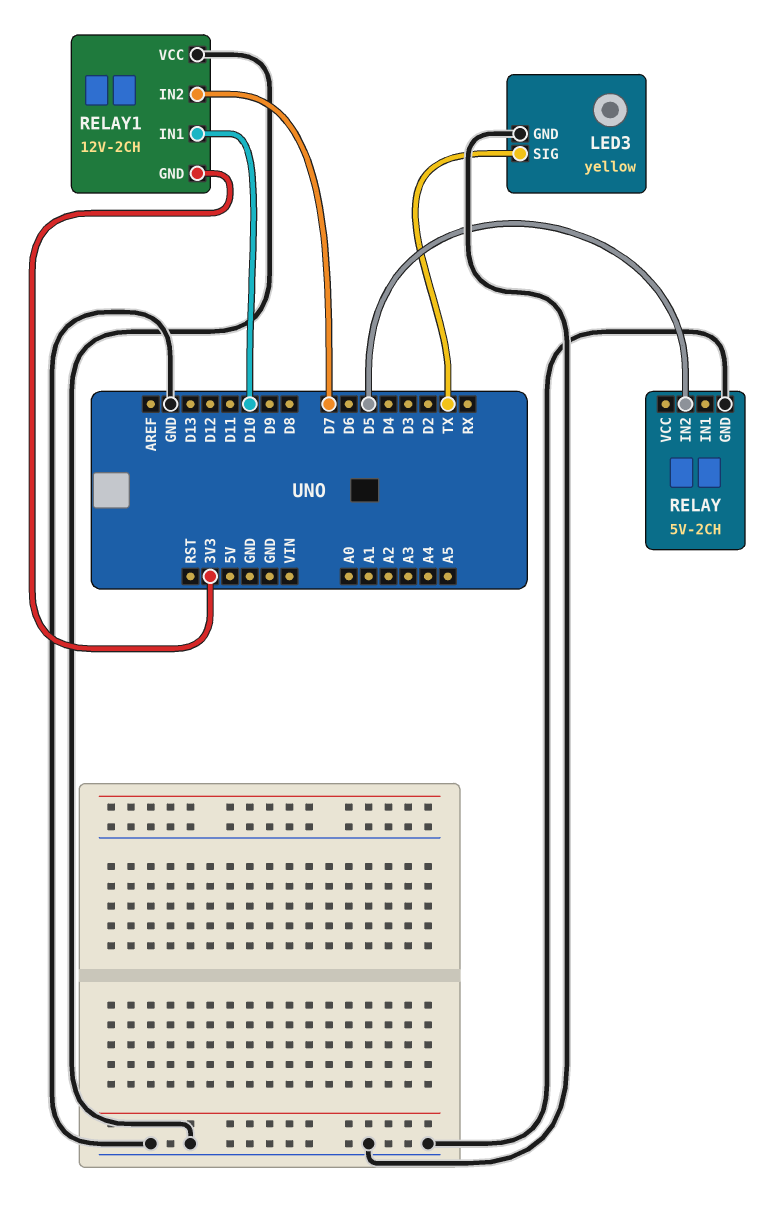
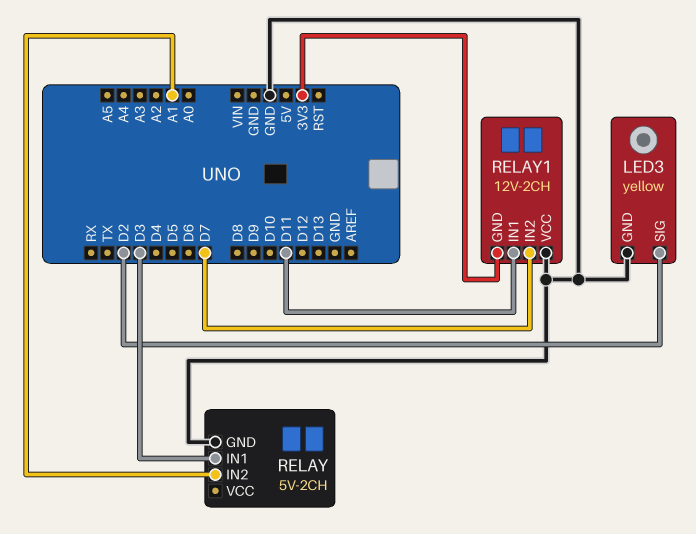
LED3 pin SIG: TX -> D2
RELAY pin IN1: none -> D3
RELAY pin IN2: D5 -> A1
RELAY1 pin IN1: D10 -> D11

